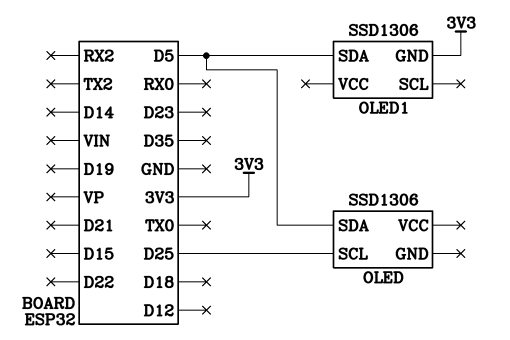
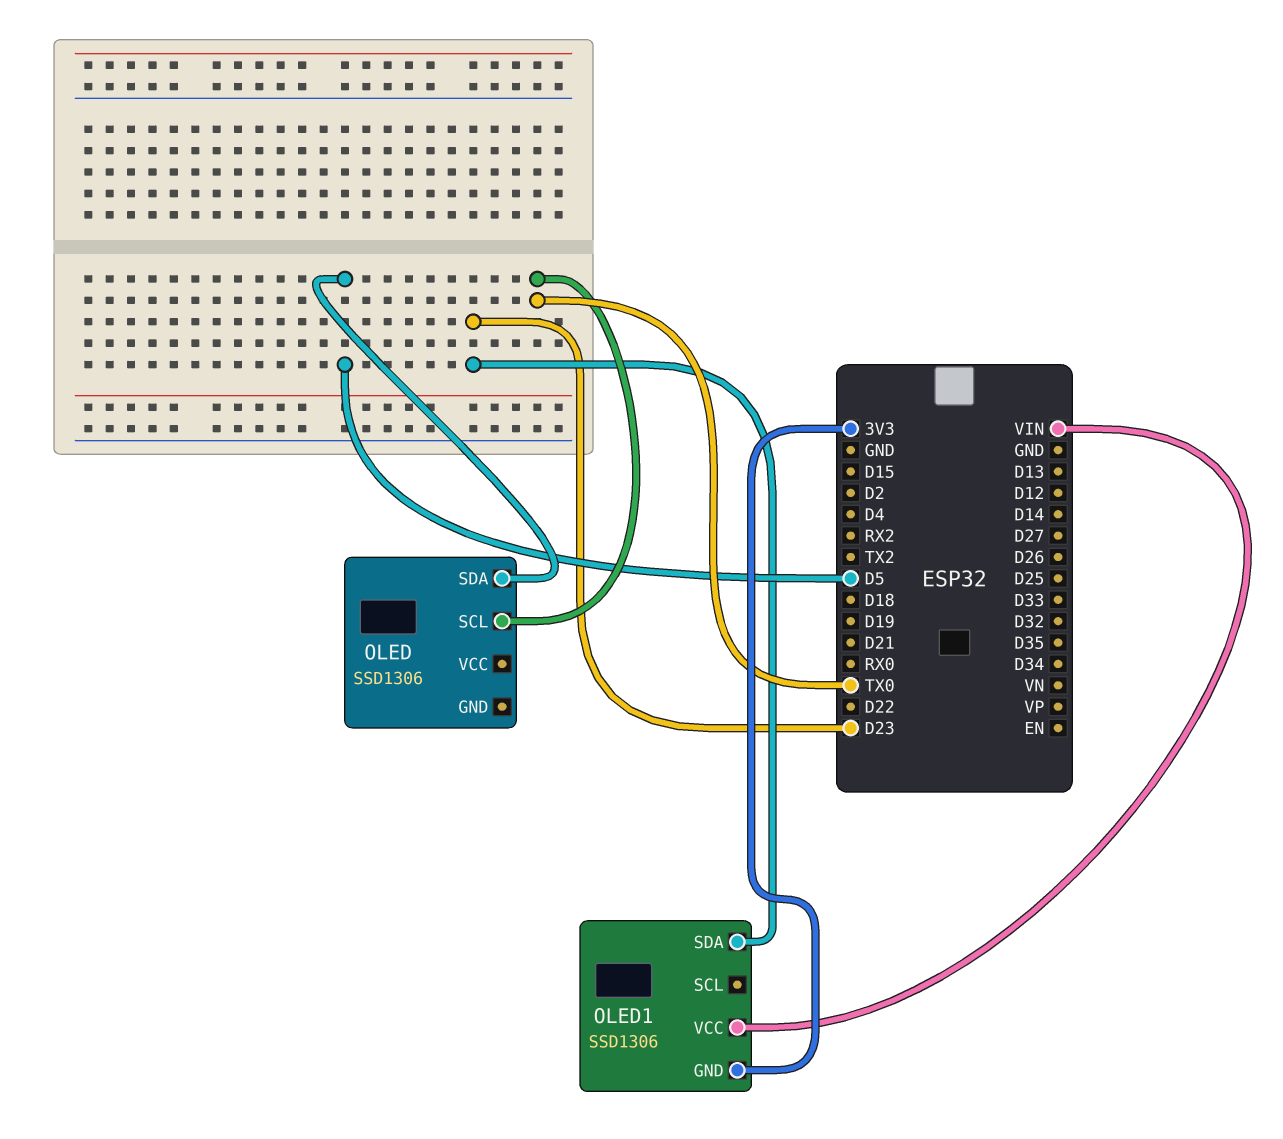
OLED pin SCL: D25 -> TX0
OLED1 pin SDA: D5 -> D23
OLED1 pin VCC: none -> VIN

